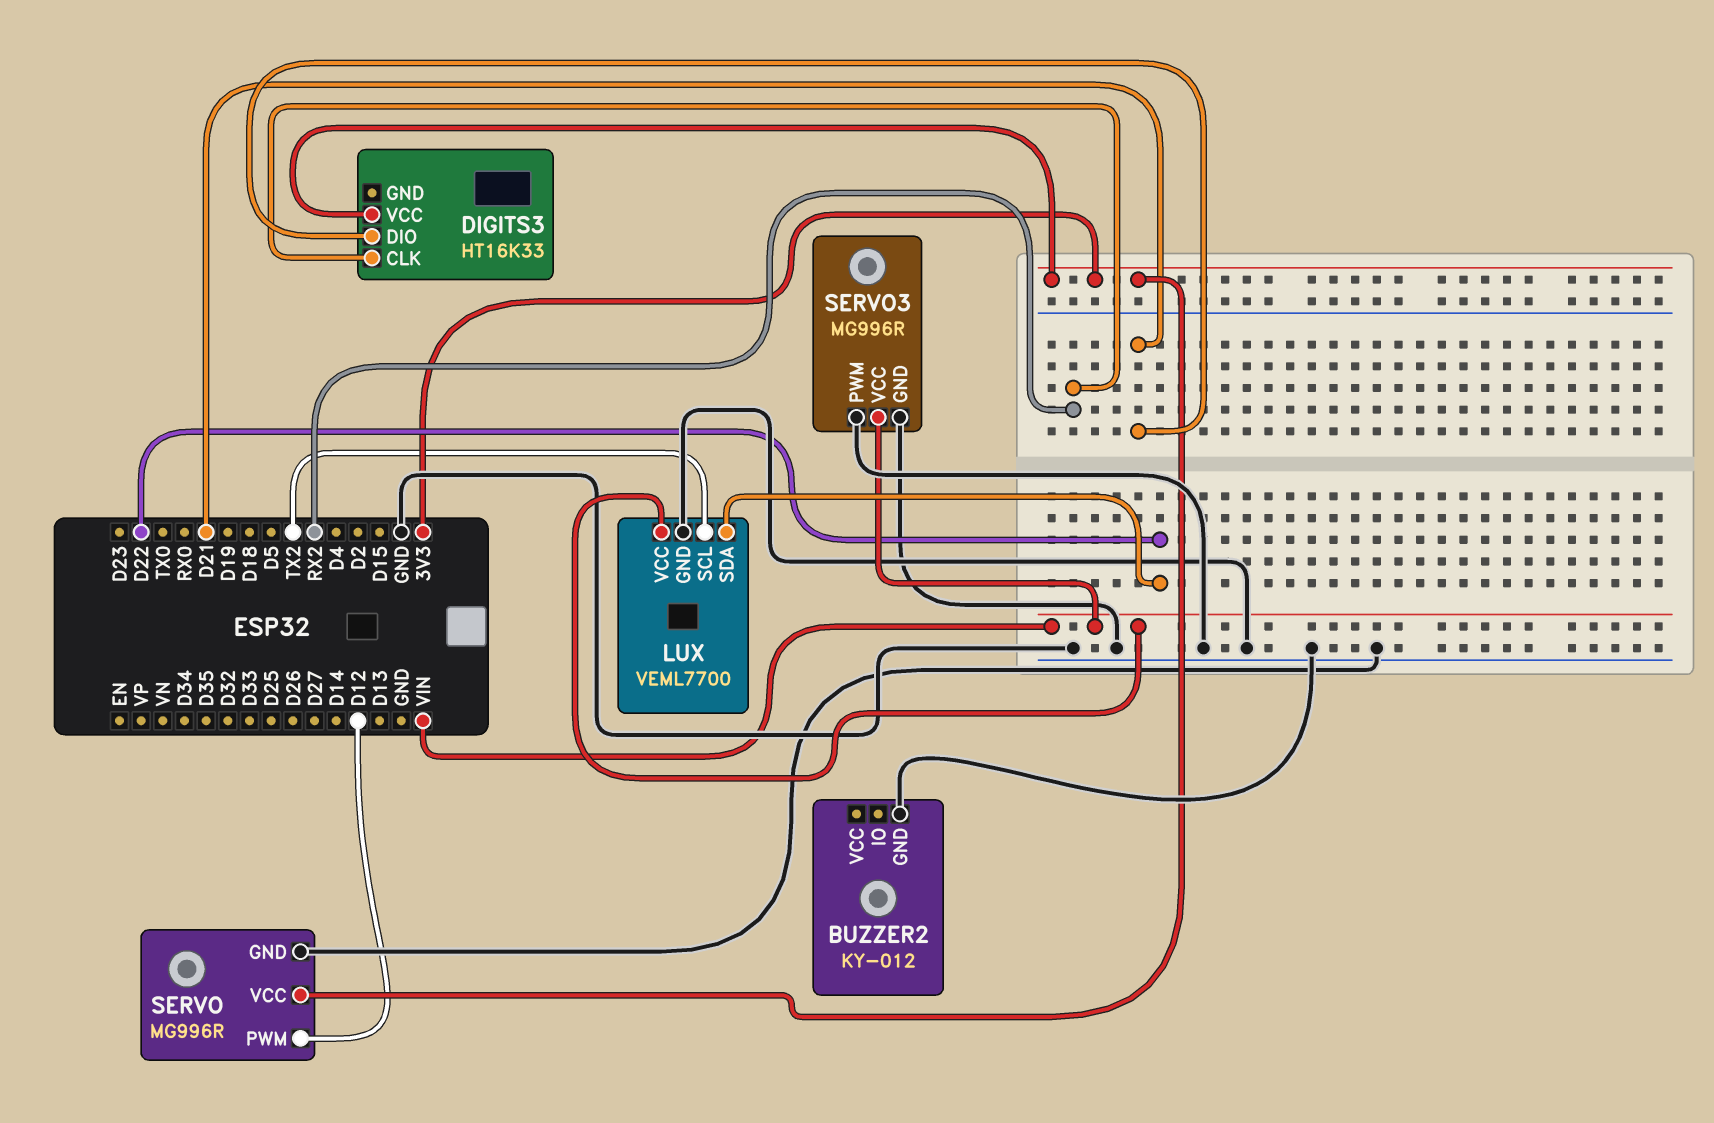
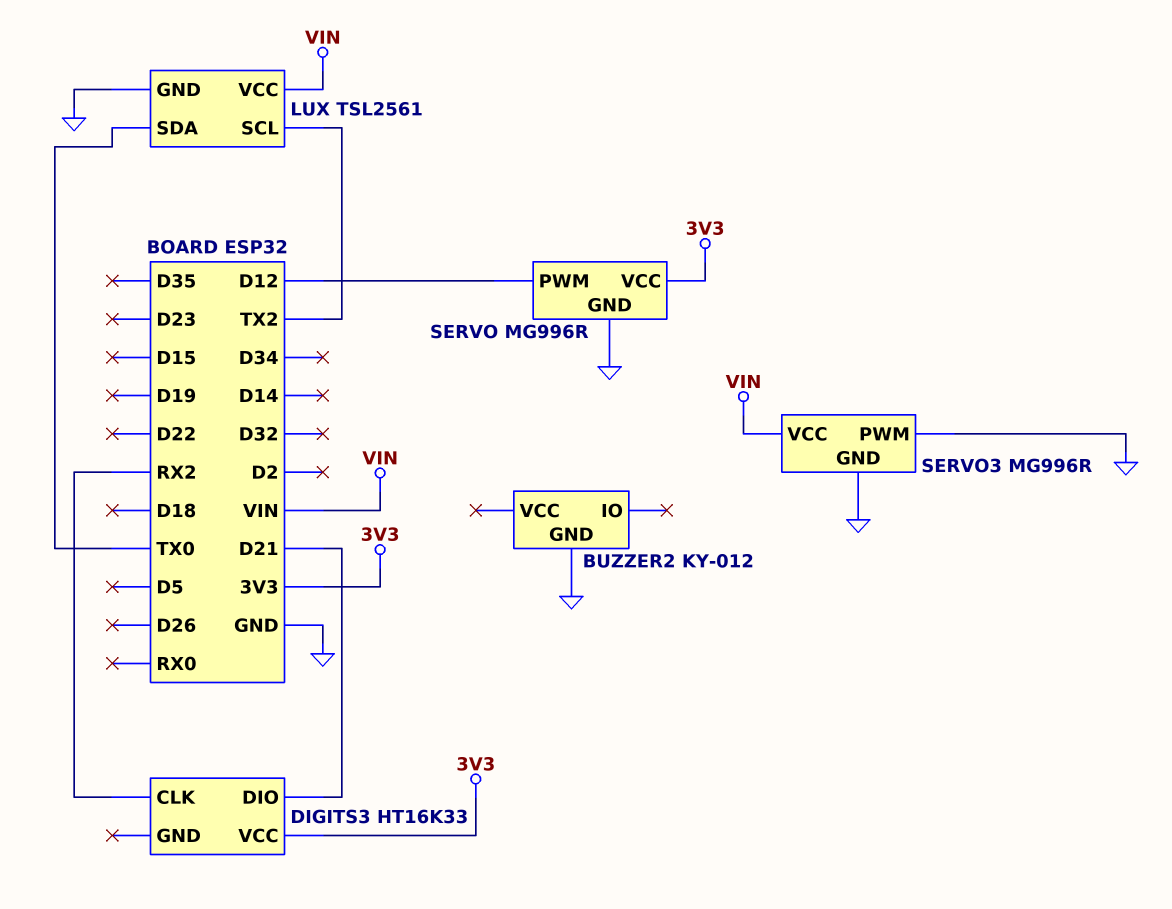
LUX: VEML7700 -> TSL2561
LUX pin SDA: D22 -> TX0

